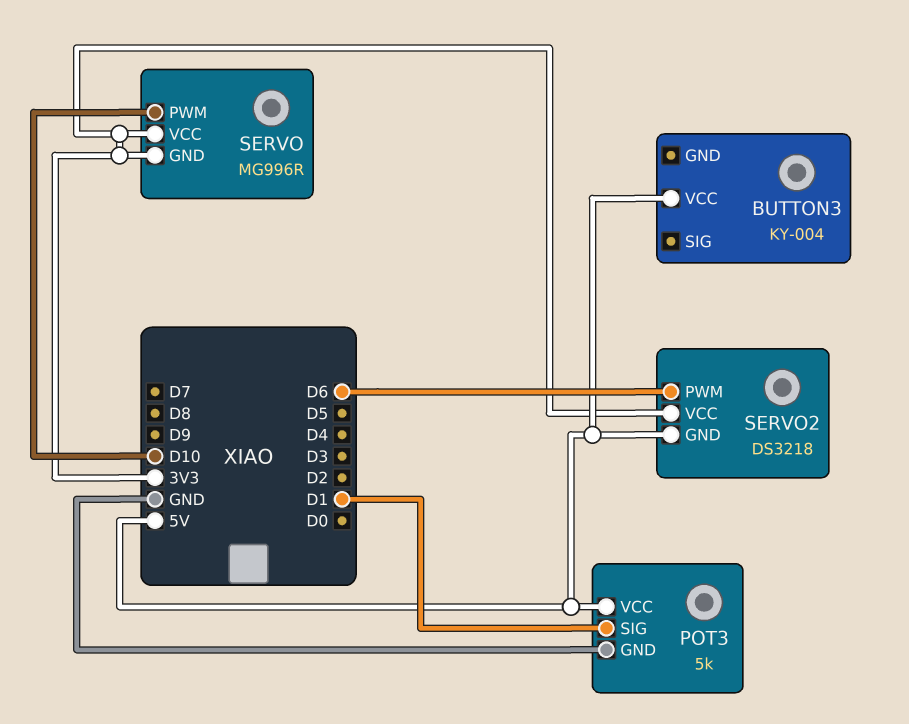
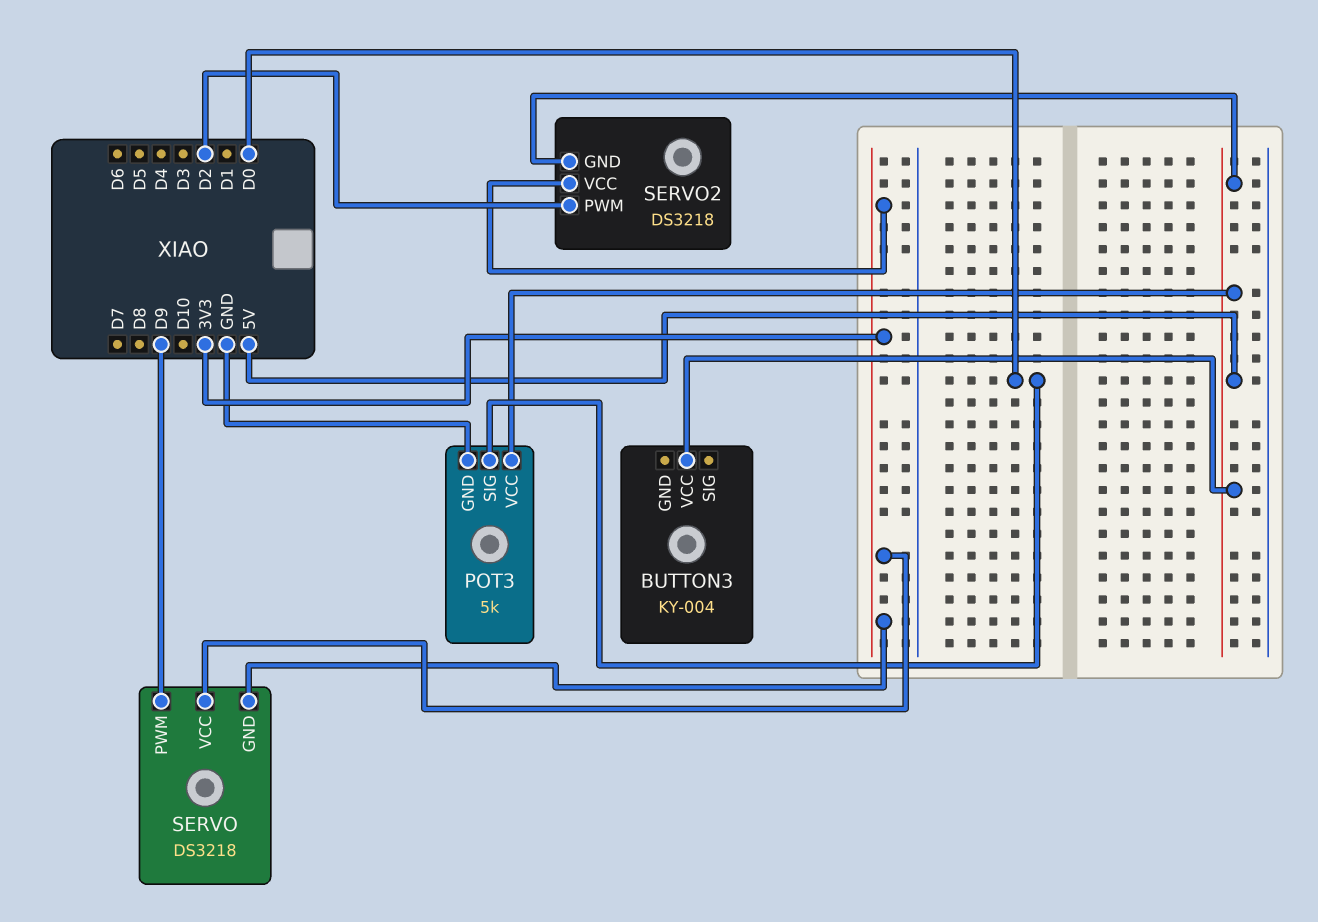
POT3 pin SIG: D1 -> D0
SERVO: MG996R -> DS3218
SERVO pin PWM: D10 -> D9
SERVO2 pin PWM: D6 -> D2

